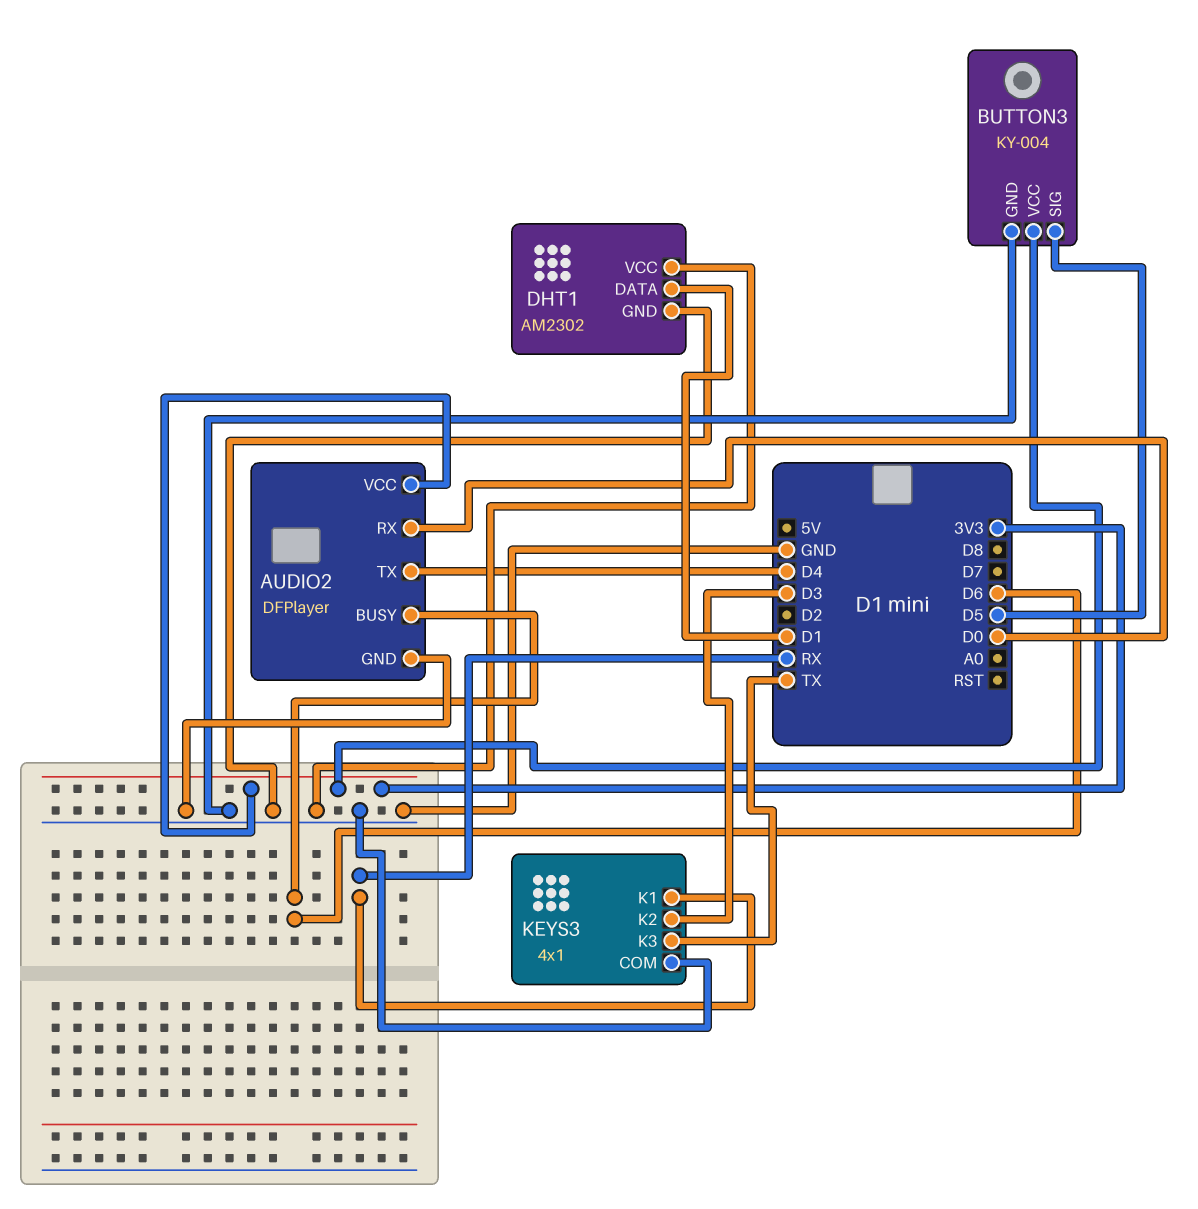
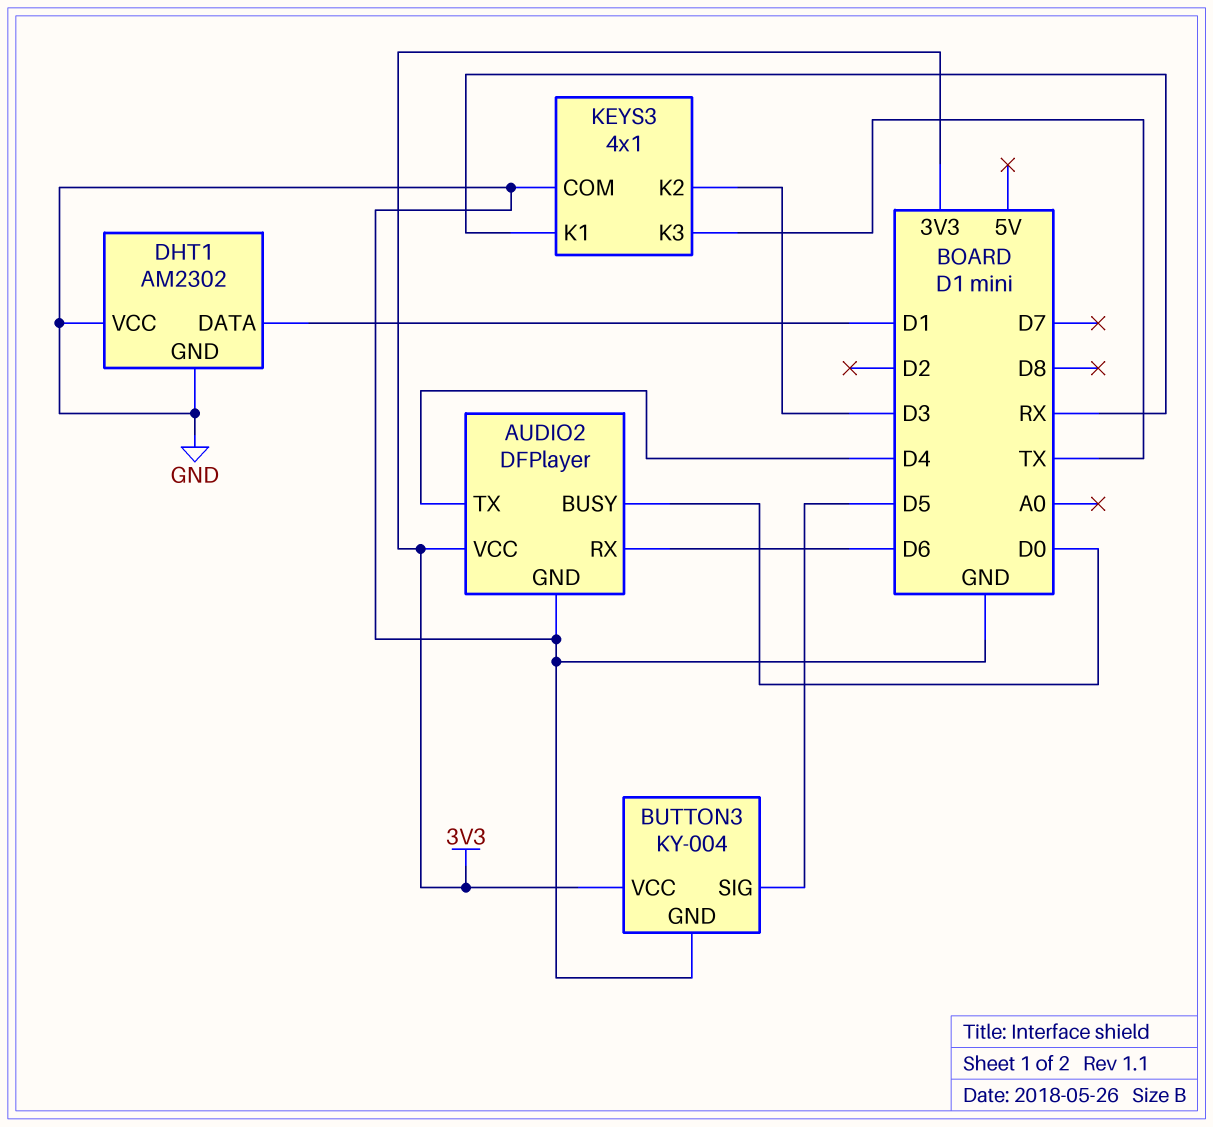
AUDIO2 pin BUSY: D6 -> D0
AUDIO2 pin RX: D0 -> D6

